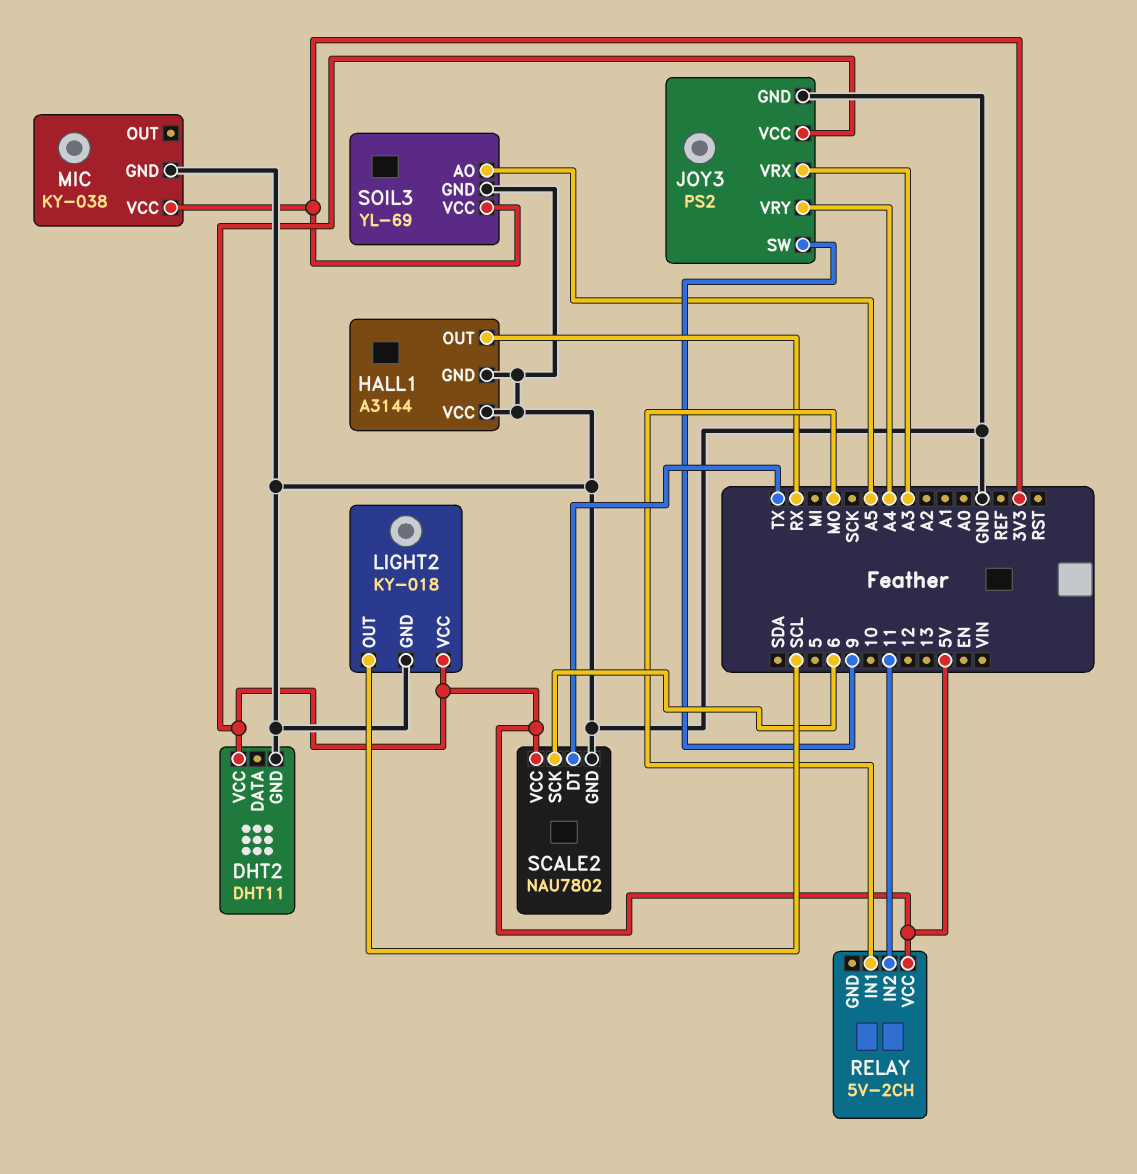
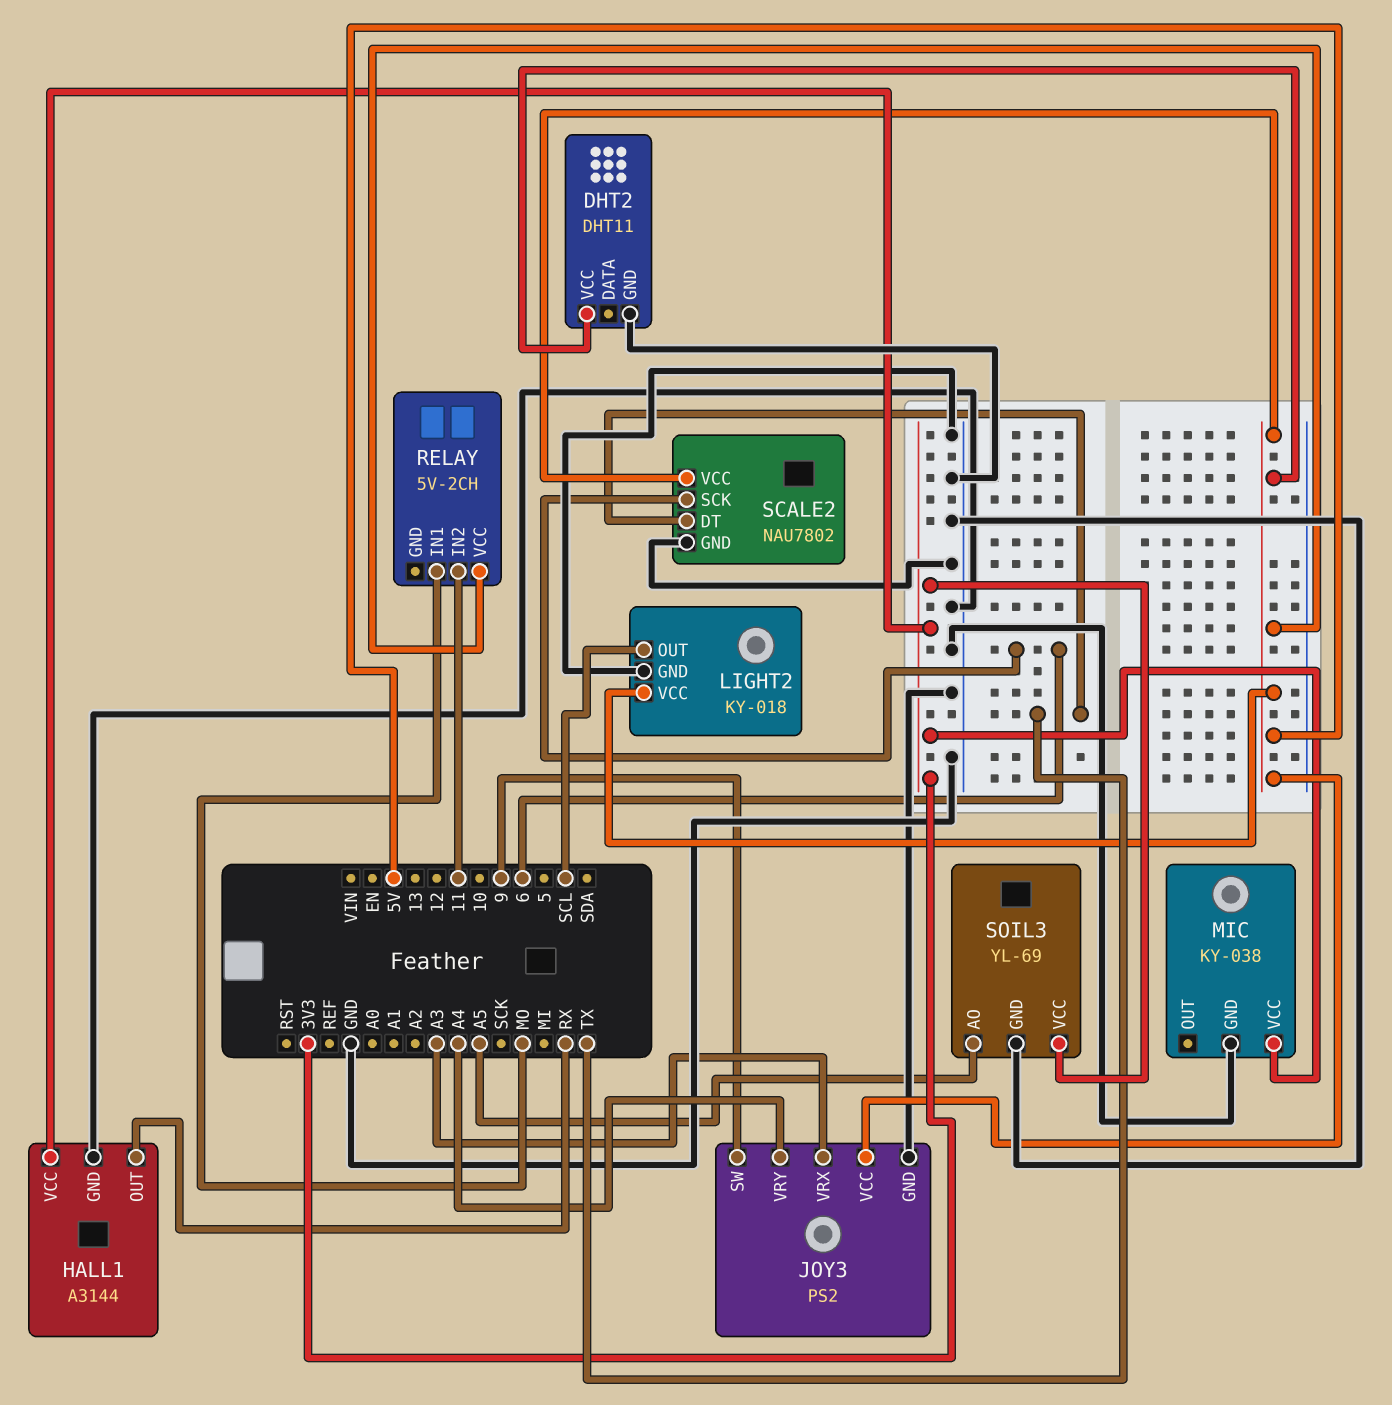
HALL1 pin VCC: GND -> 3V3

